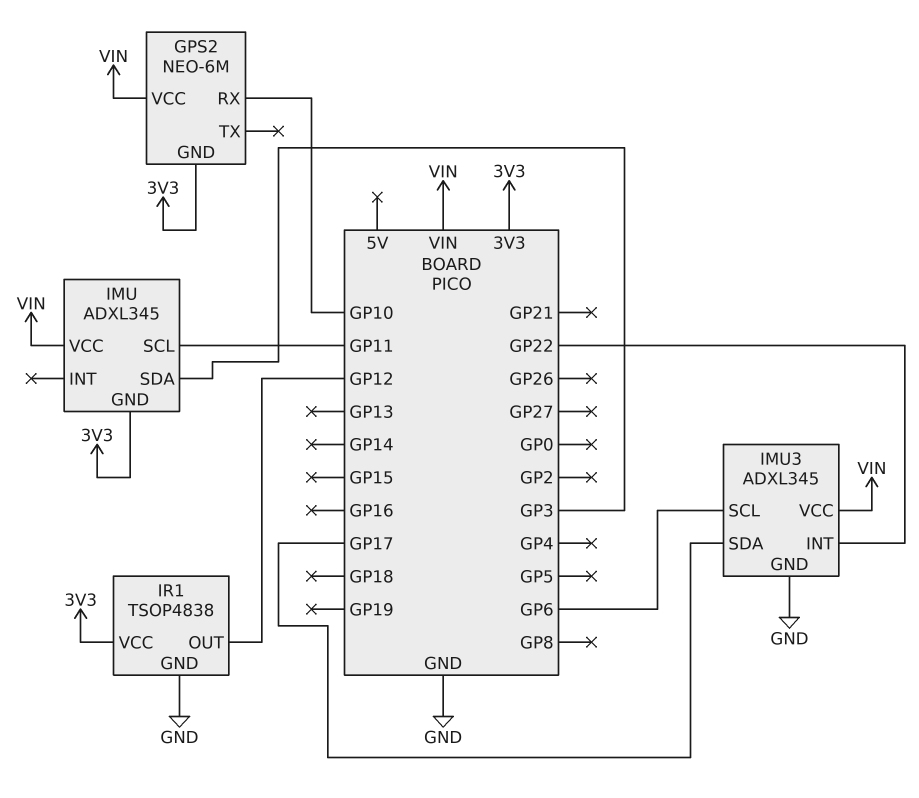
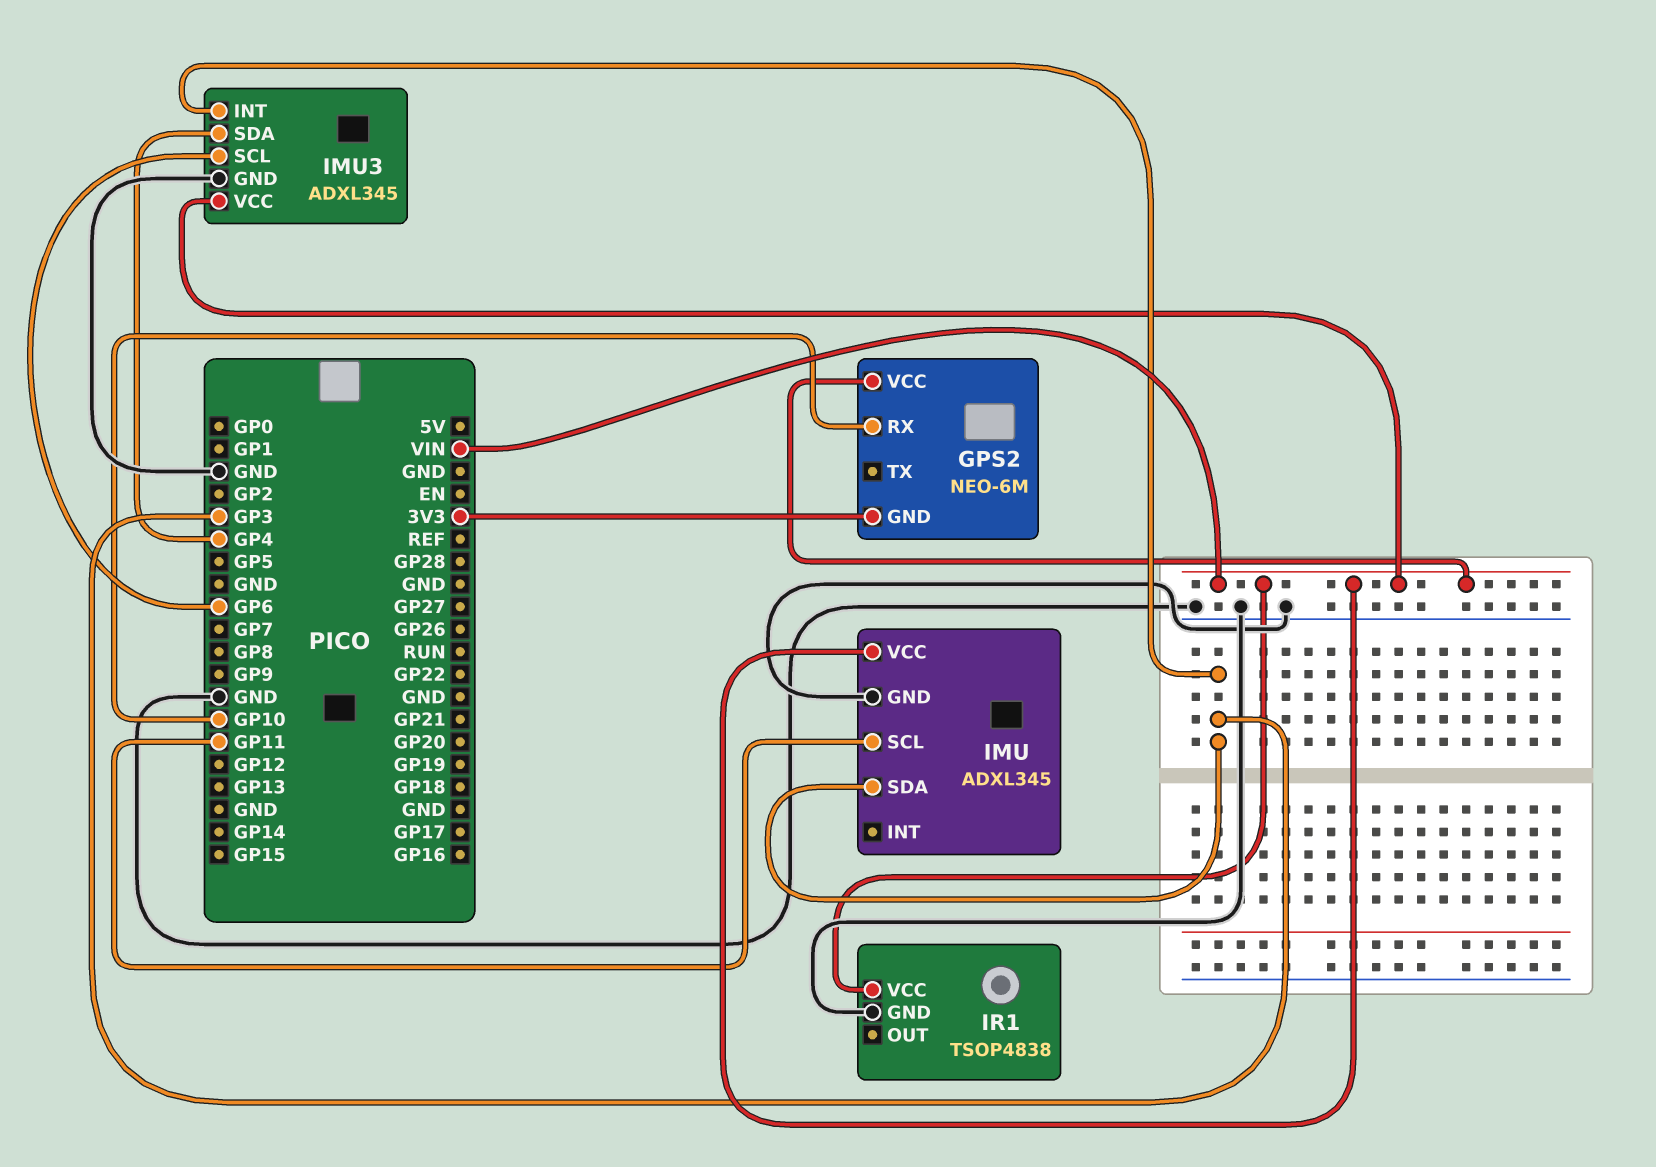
IMU pin GND: 3V3 -> GND
IMU3 pin INT: GP22 -> GP3
IMU3 pin SDA: GP17 -> GP4
IR1 pin OUT: GP12 -> none
IR1 pin VCC: 3V3 -> VIN

